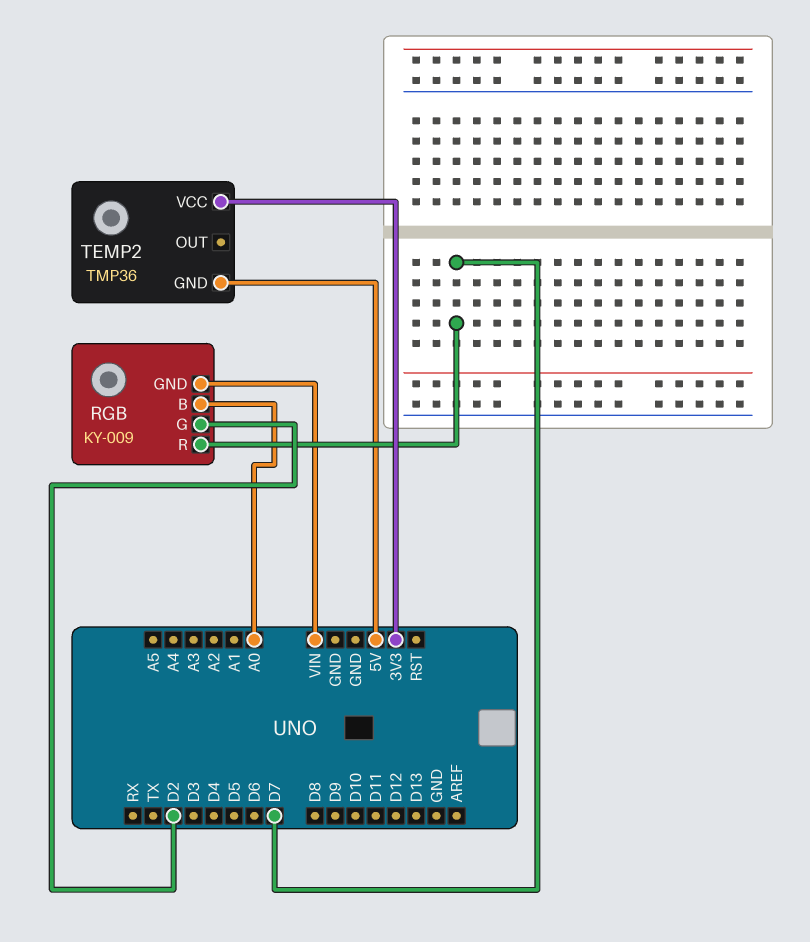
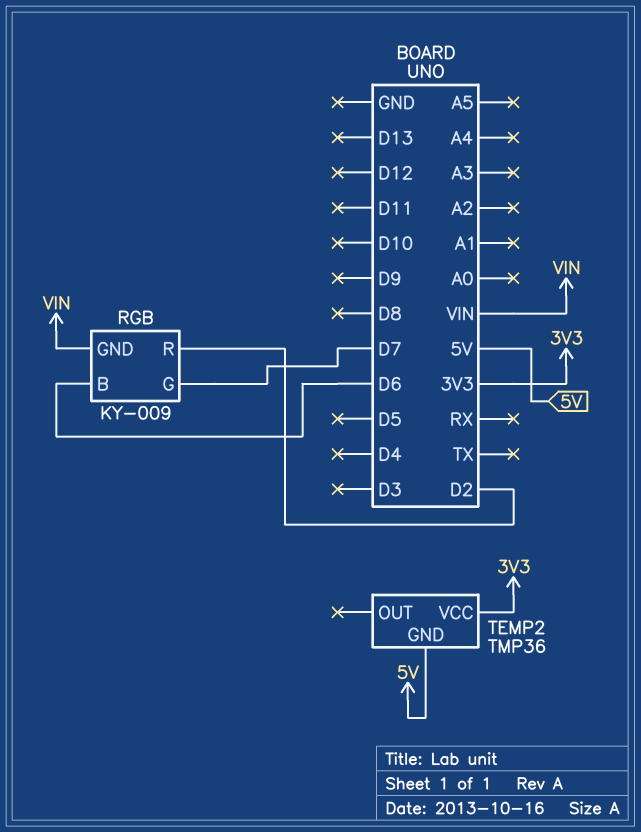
RGB pin B: A0 -> D6
RGB pin G: D2 -> D7
RGB pin R: D7 -> D2

